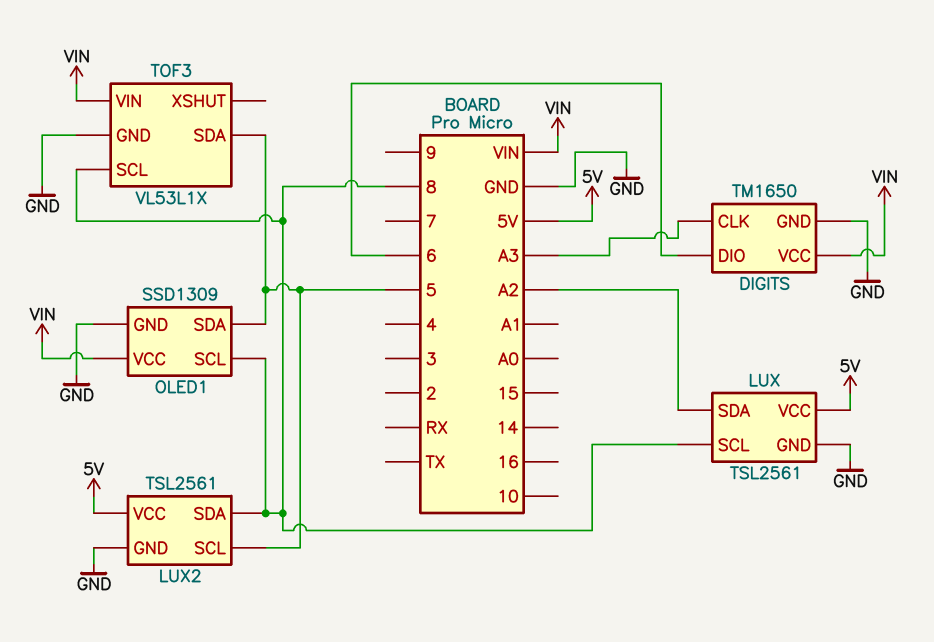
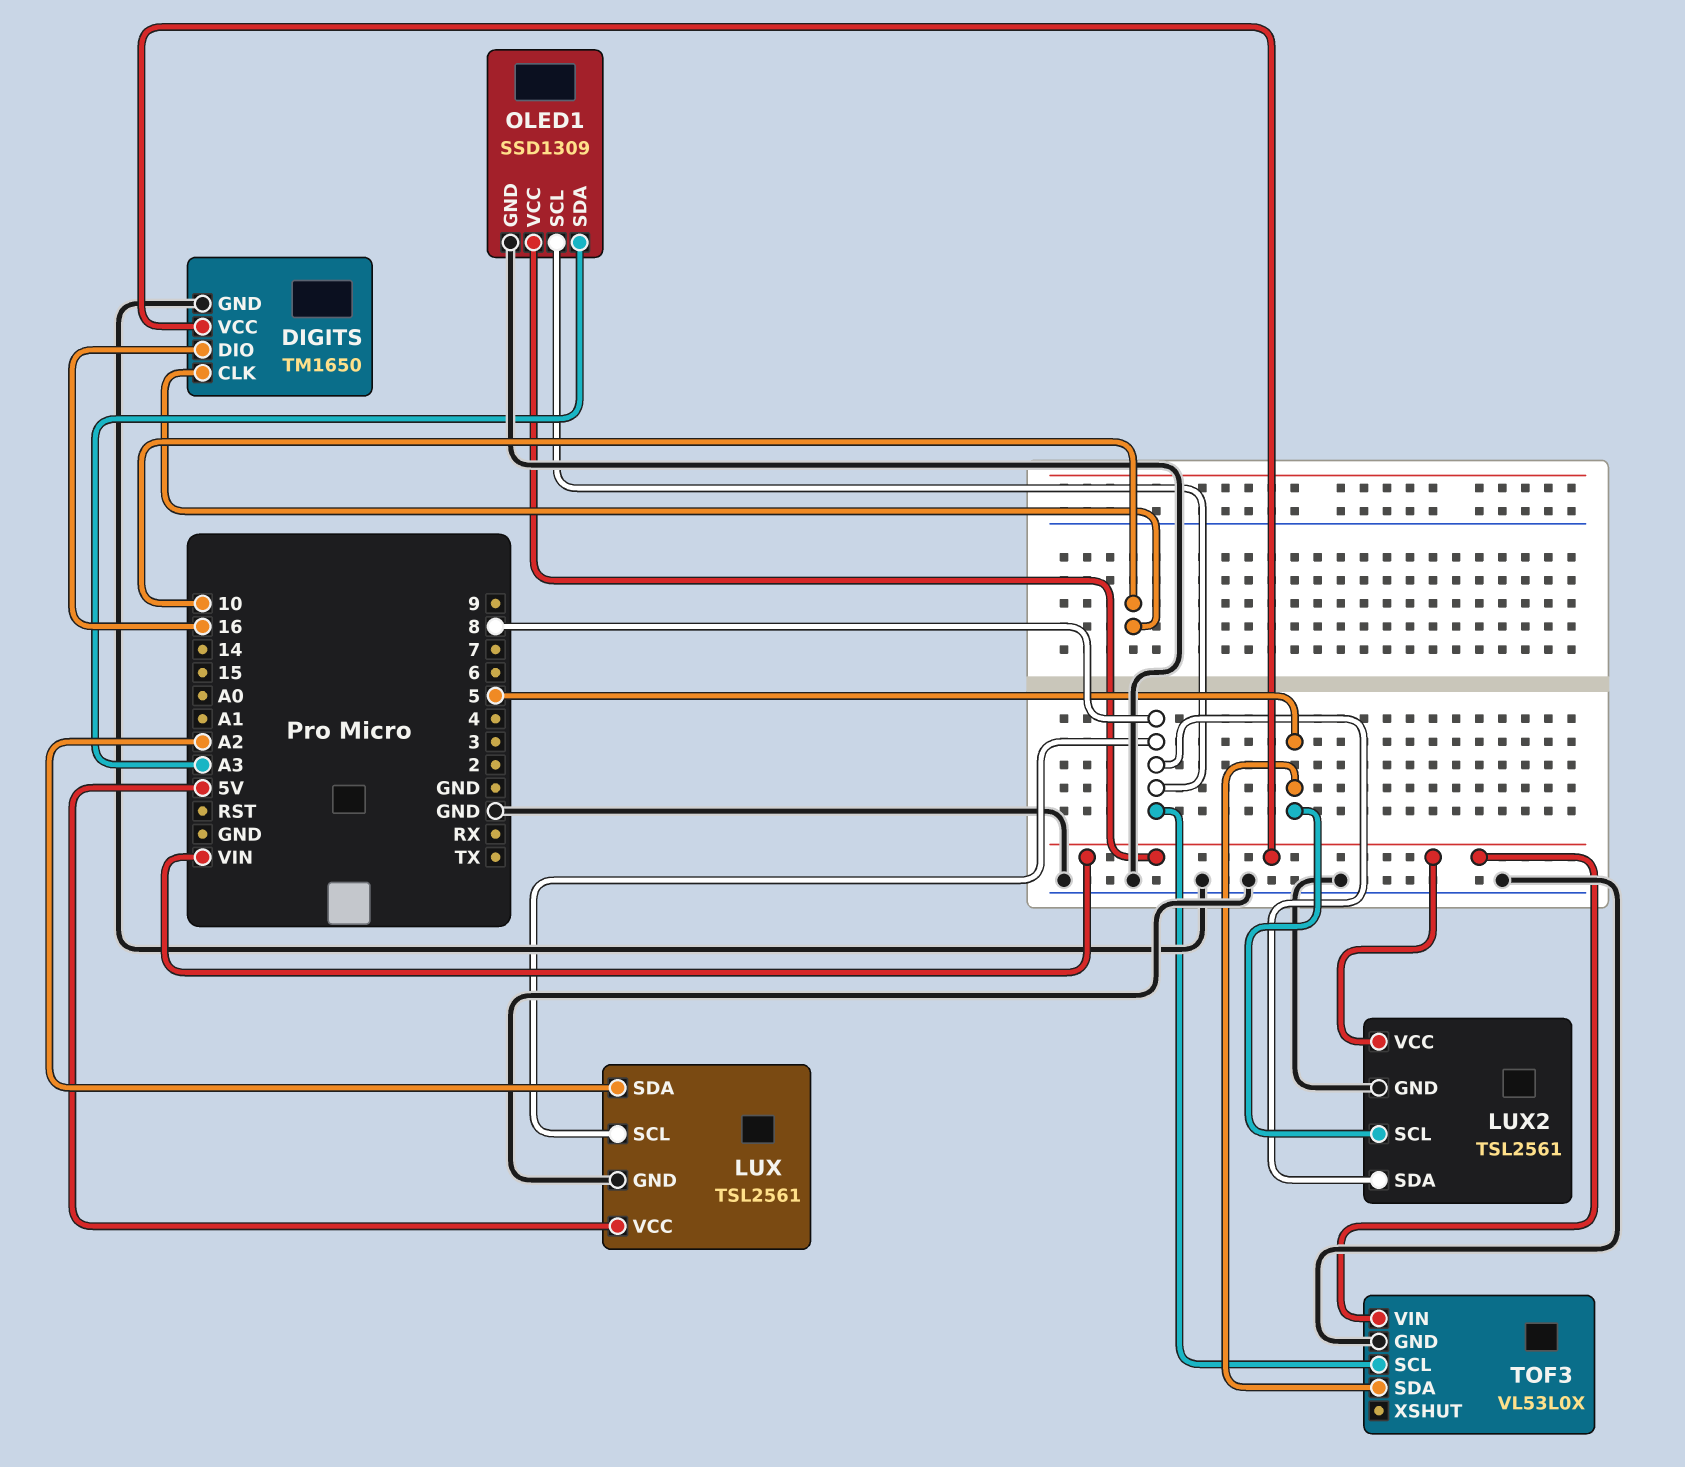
DIGITS pin CLK: A3 -> 10
DIGITS pin DIO: 6 -> 16
LUX2 pin VCC: 5V -> VIN
OLED1 pin SDA: 5 -> A3
TOF3: VL53L1X -> VL53L0X

